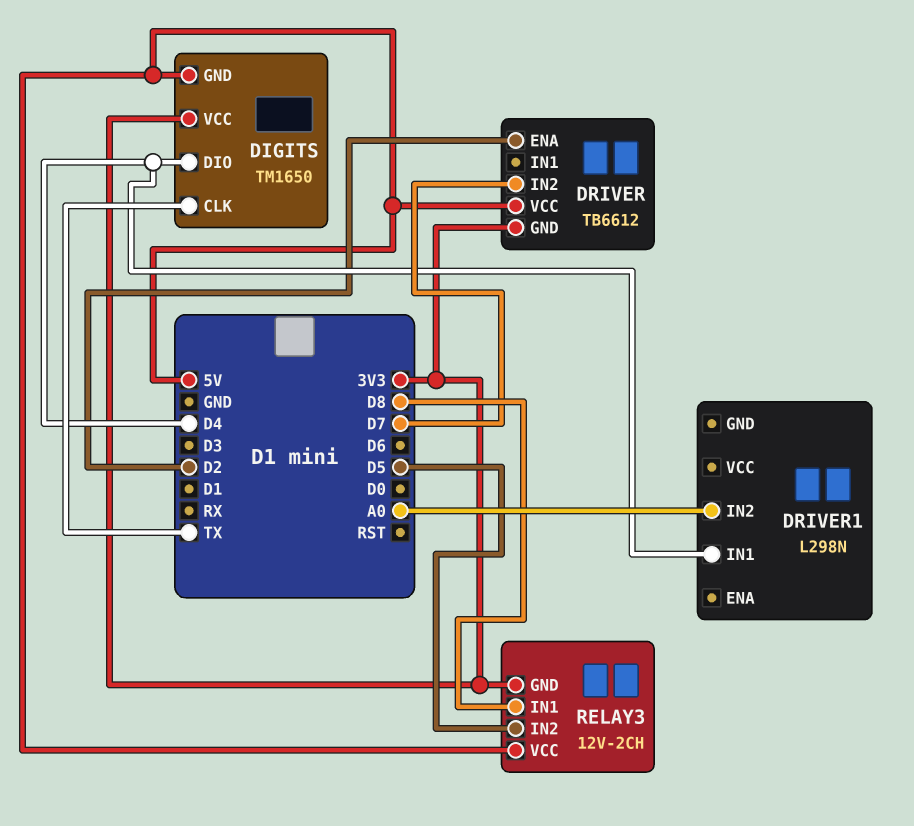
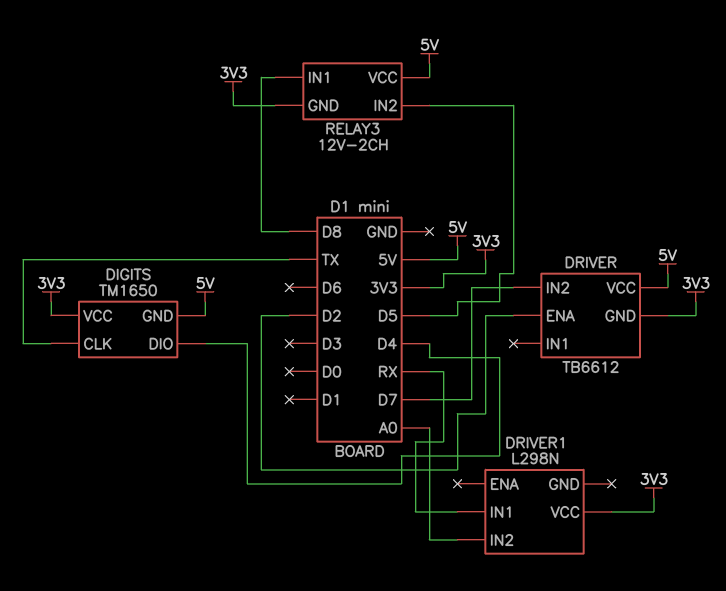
DRIVER1 pin IN1: D4 -> RX
DRIVER1 pin VCC: none -> 3V3

